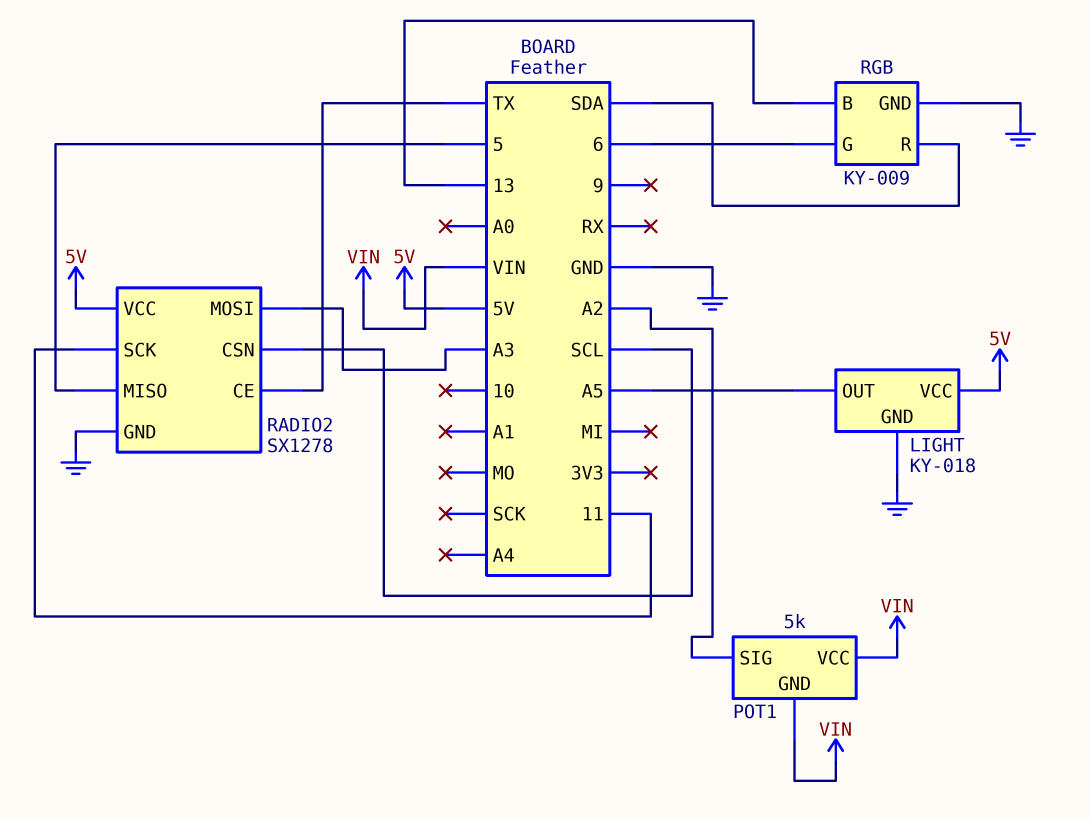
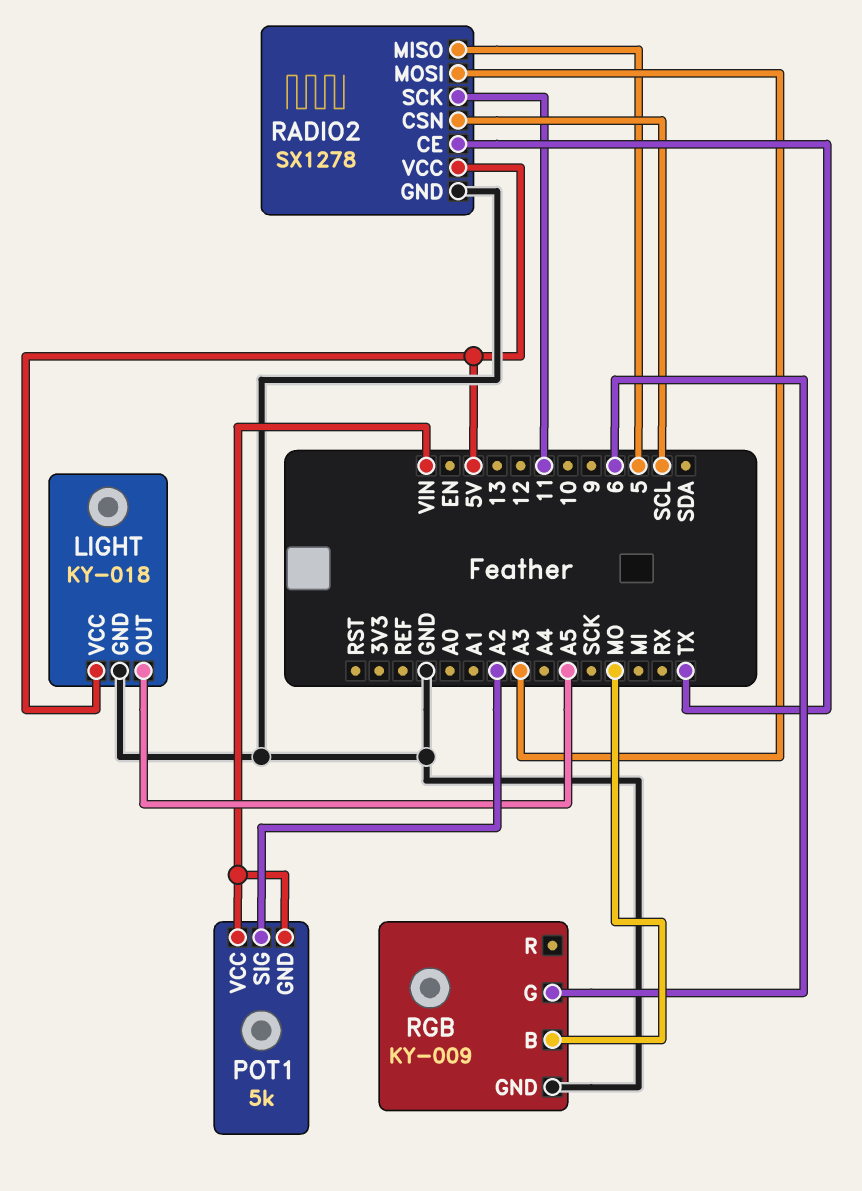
RGB pin B: 13 -> MO
RGB pin R: SDA -> none

